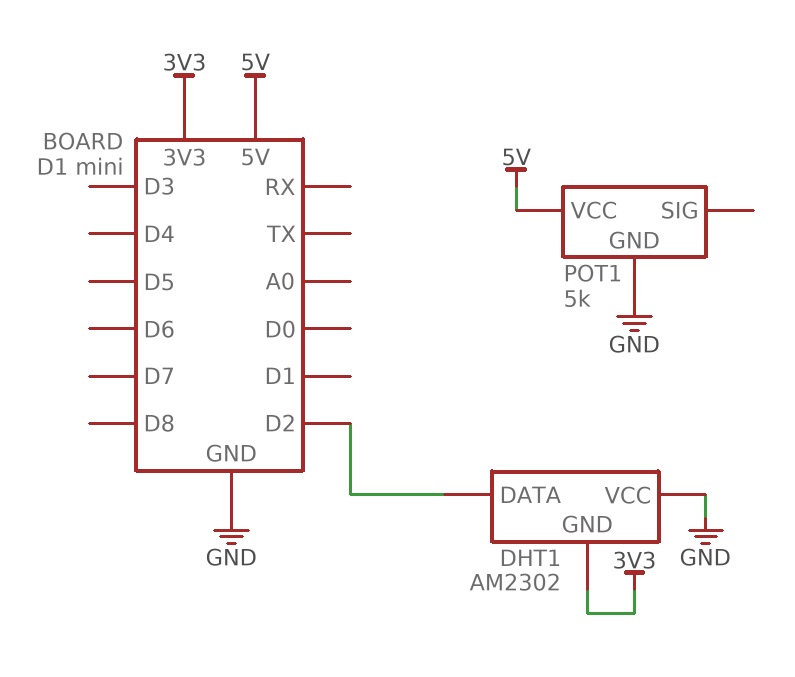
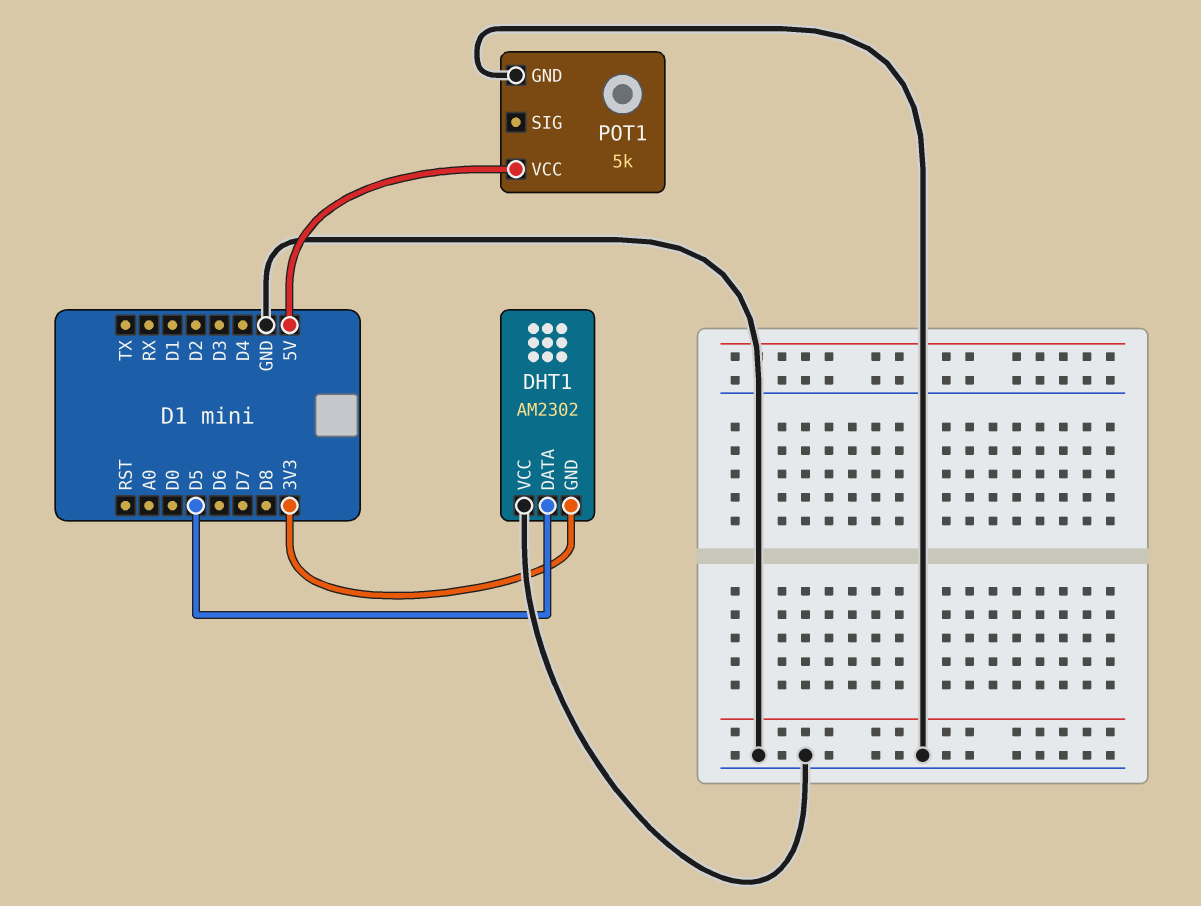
DHT1 pin DATA: D2 -> D5

